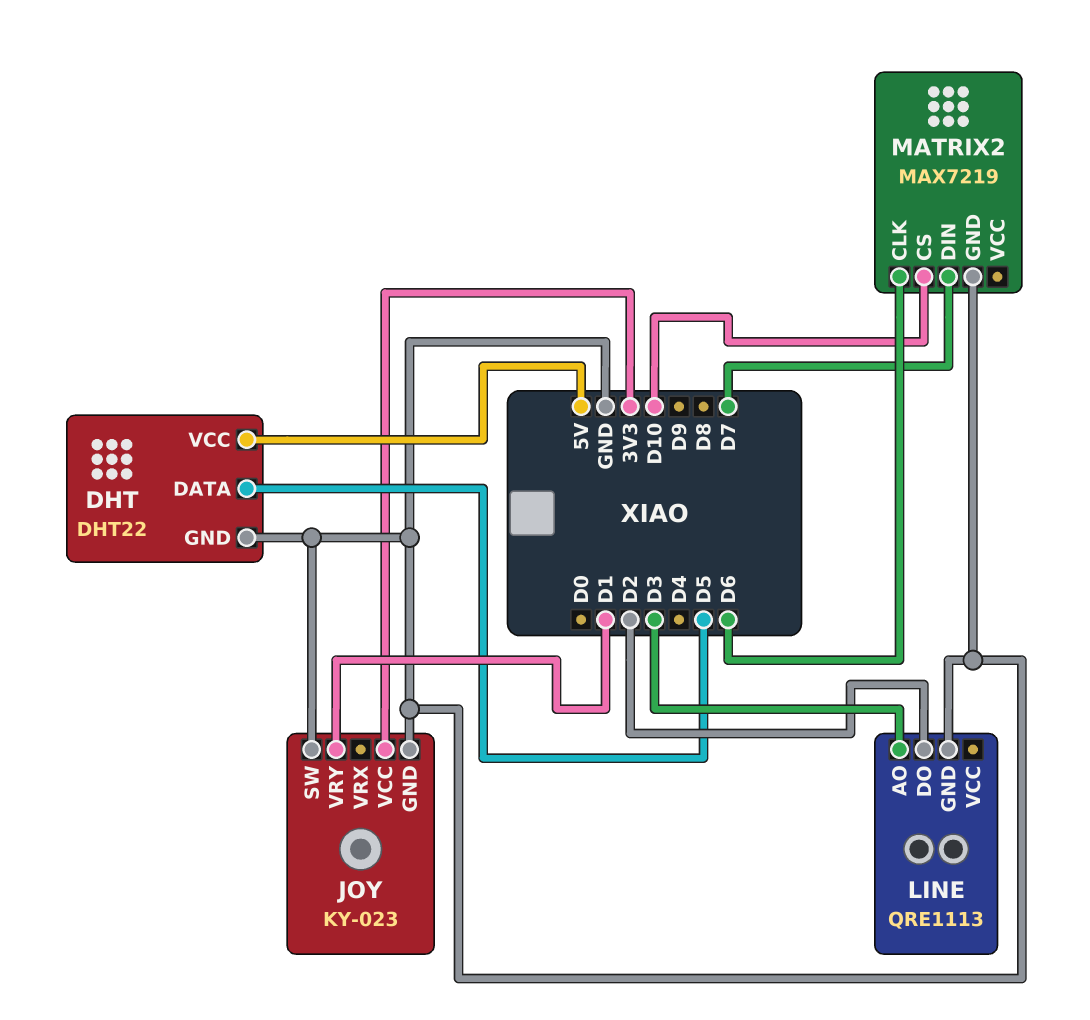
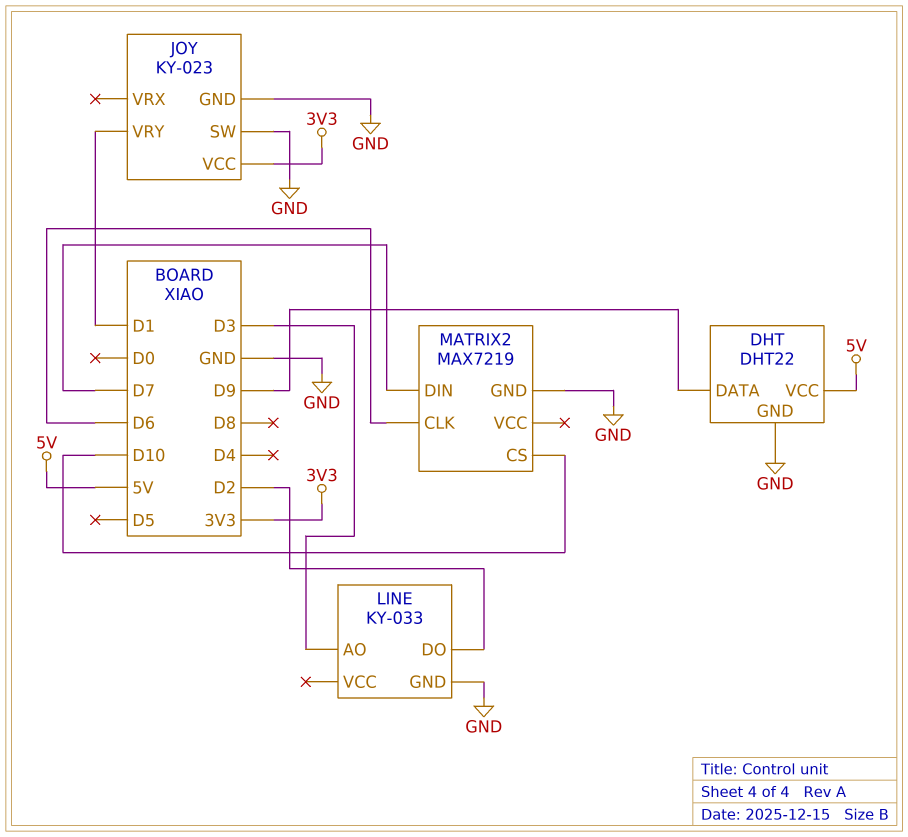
DHT pin DATA: D5 -> D9
LINE: QRE1113 -> KY-033

